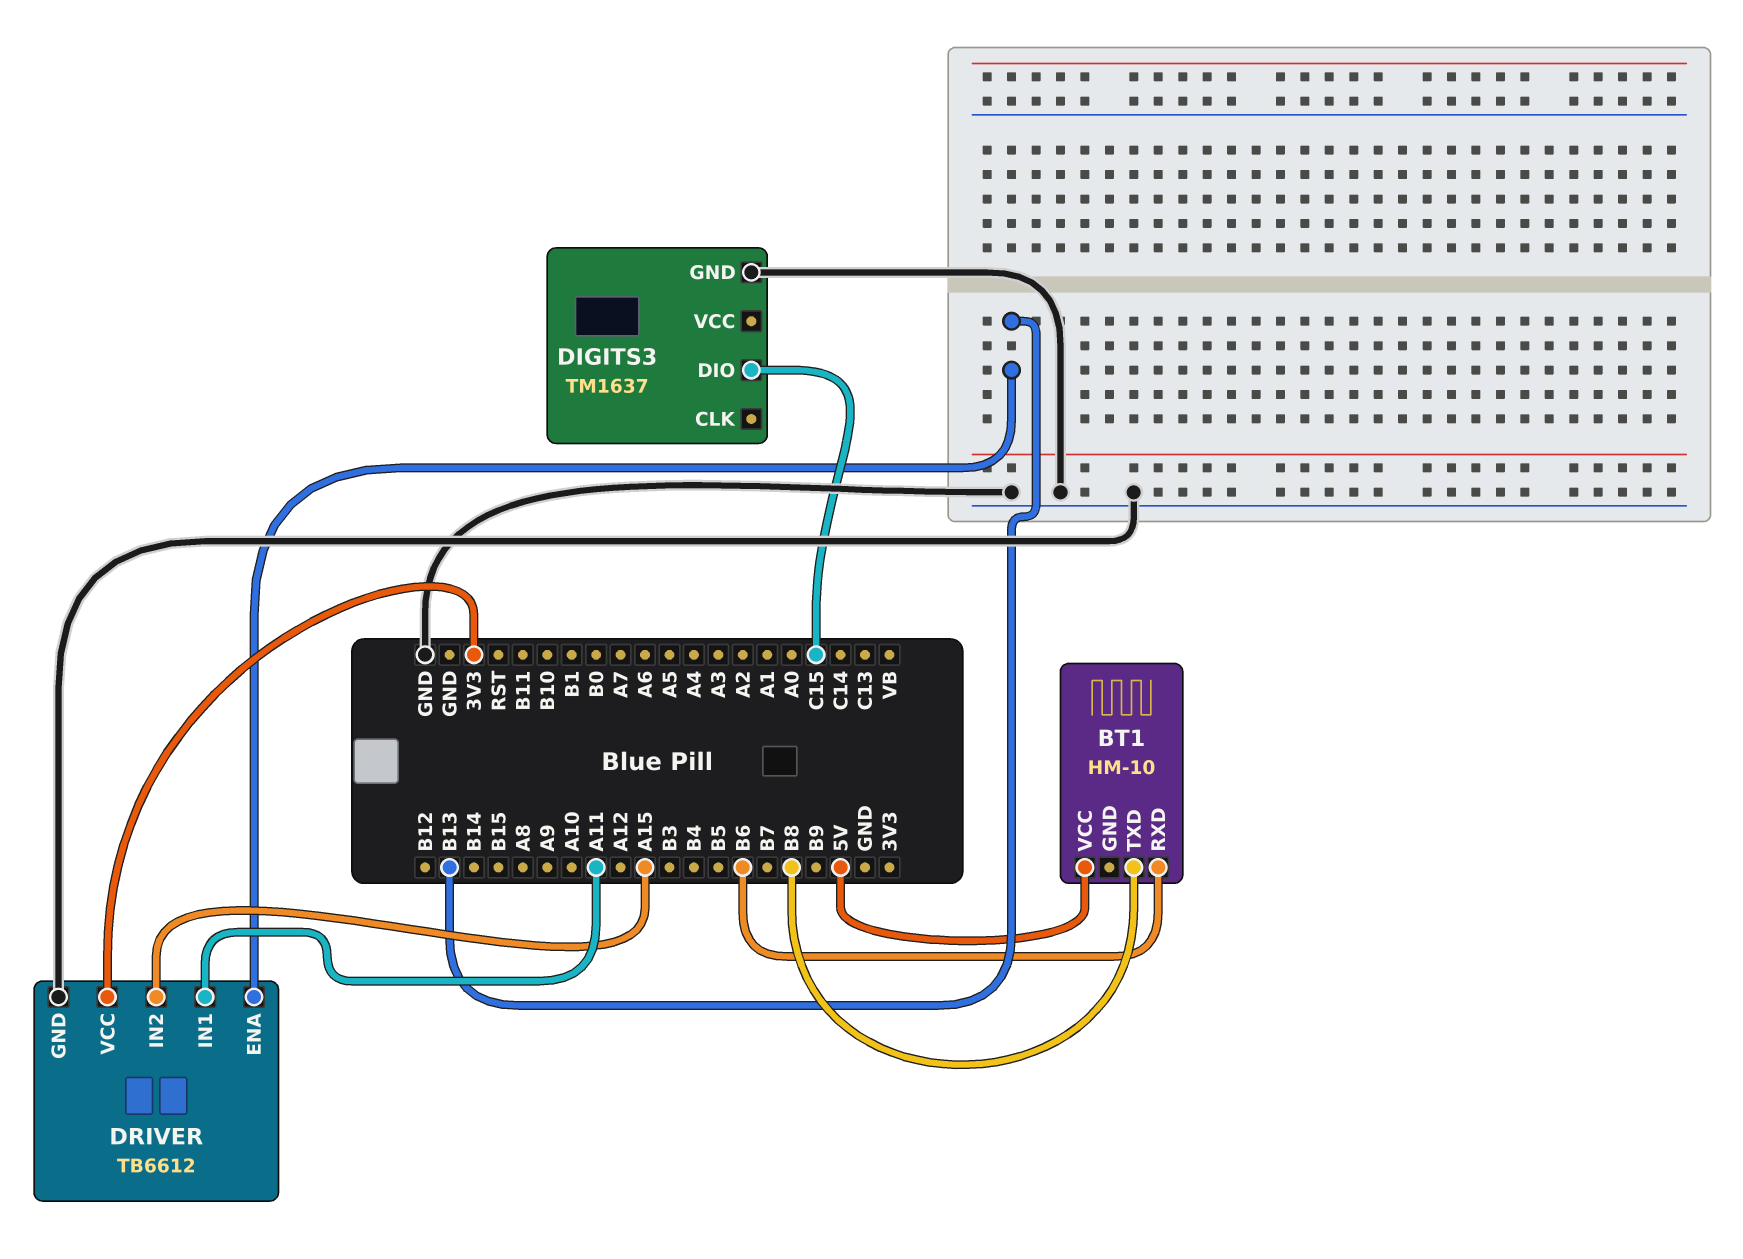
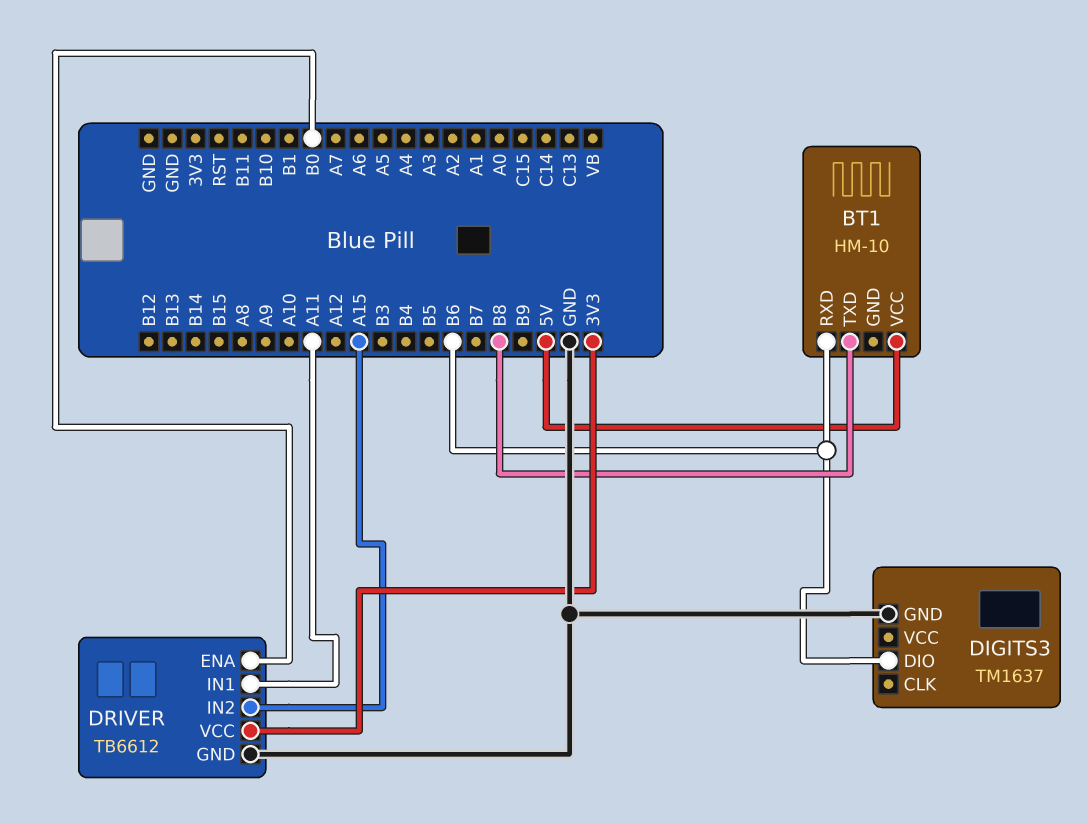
DIGITS3 pin DIO: C15 -> B6
DRIVER pin ENA: B13 -> B0

